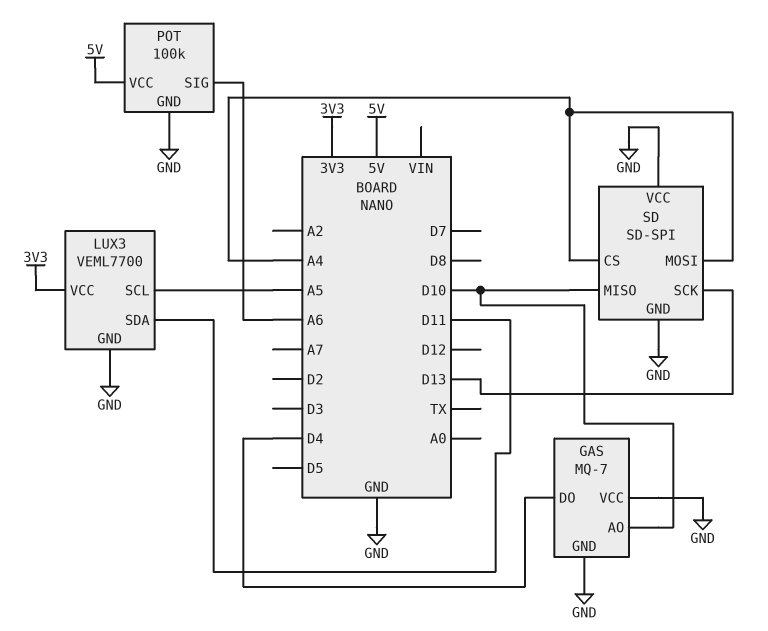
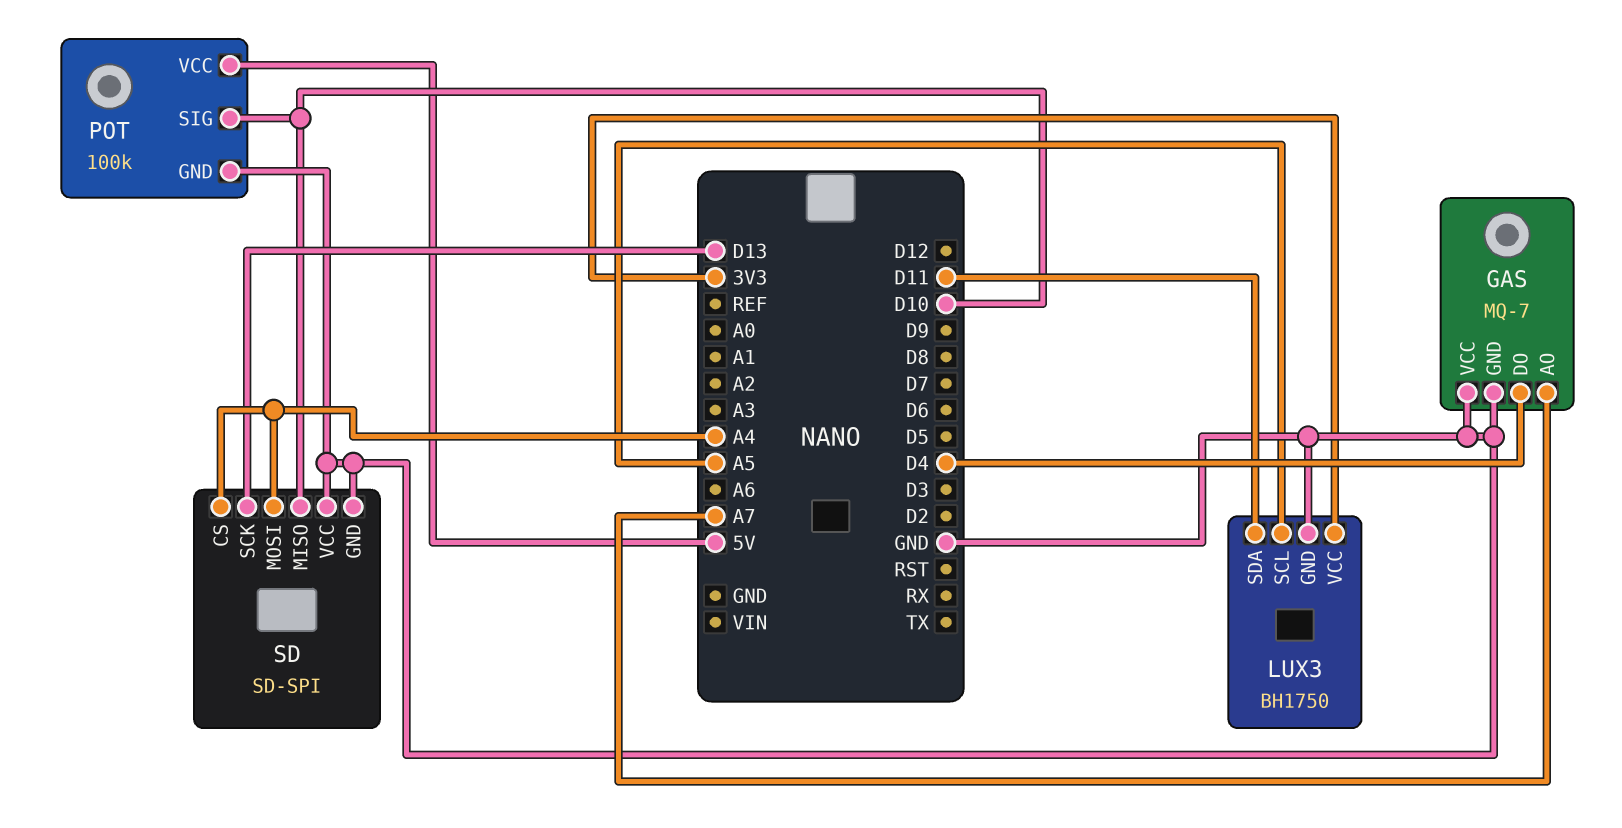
GAS pin AO: D10 -> A7
LUX3: VEML7700 -> BH1750
POT pin SIG: A6 -> D10

